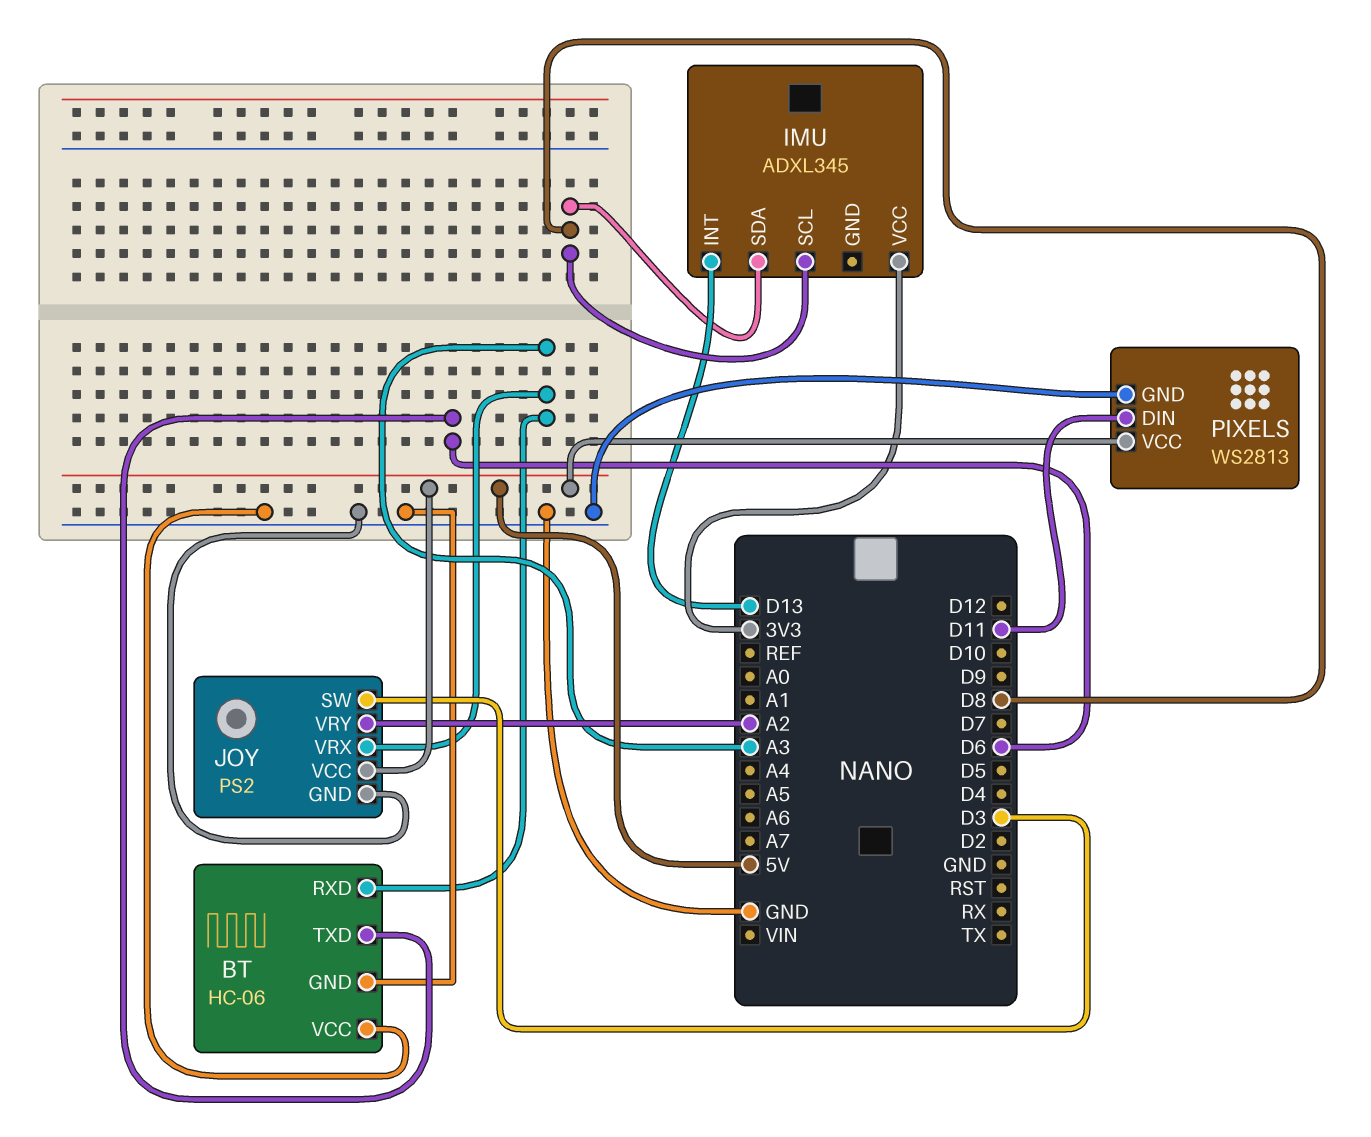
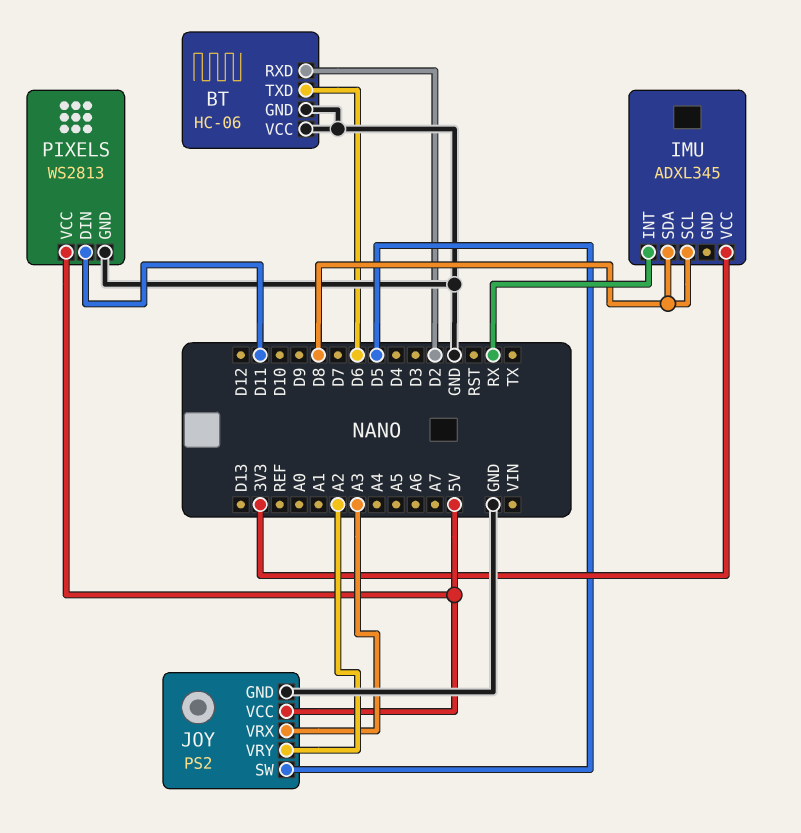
BT pin RXD: A3 -> D2
IMU pin INT: D13 -> RX
JOY pin SW: D3 -> D5

